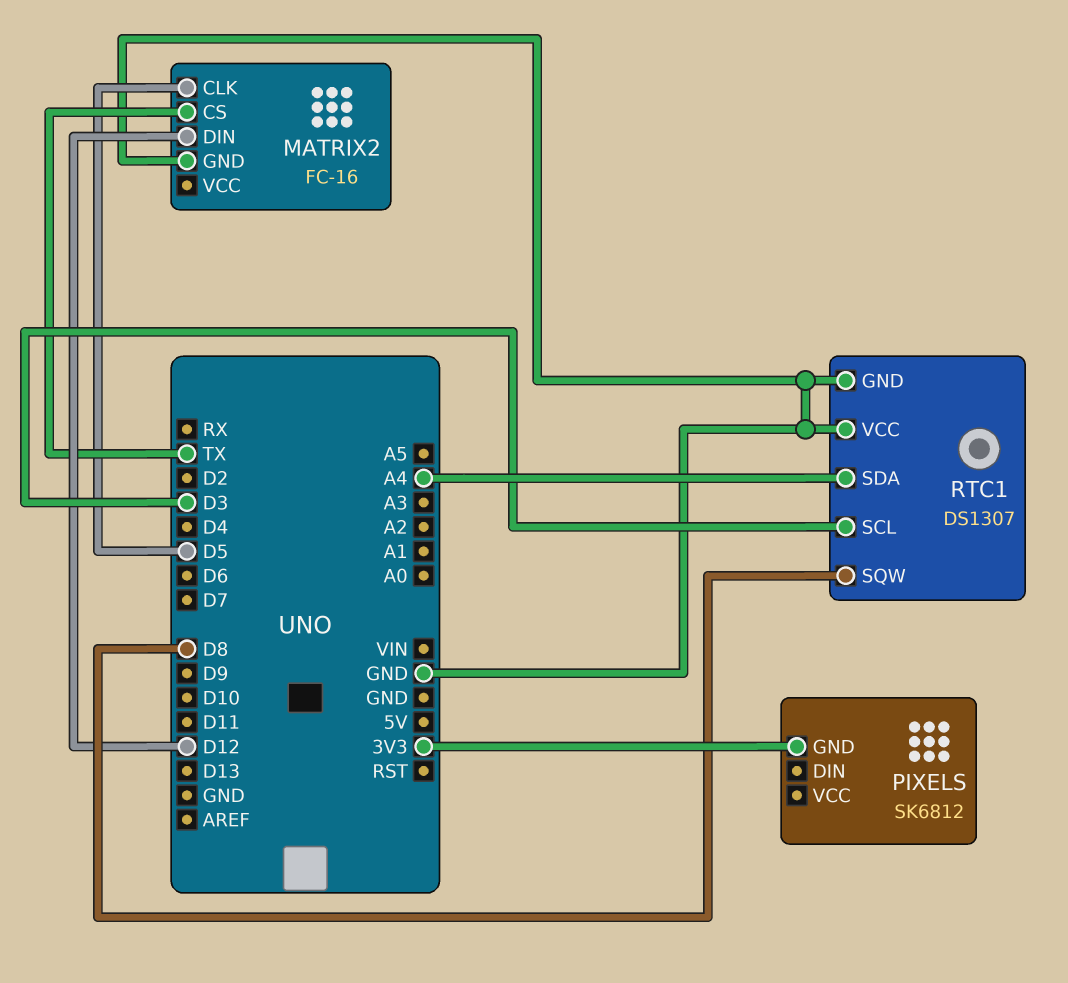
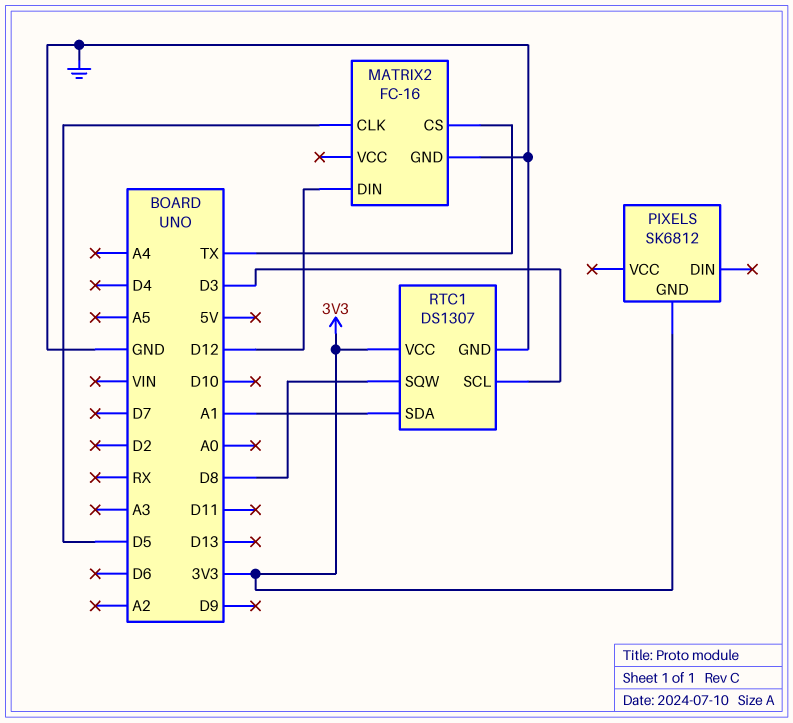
RTC1 pin SDA: A4 -> A1
RTC1 pin VCC: GND -> 3V3

